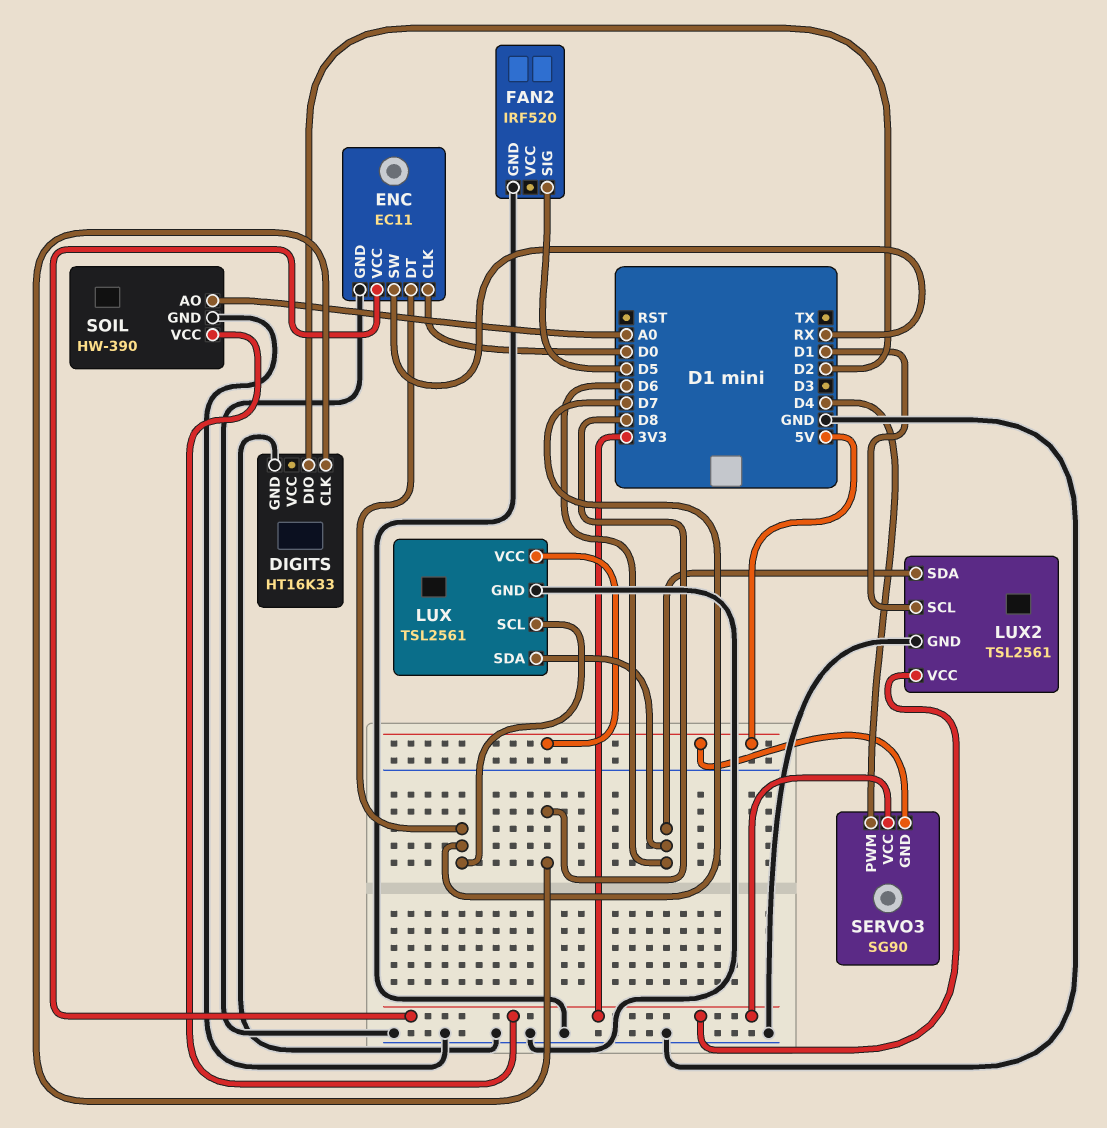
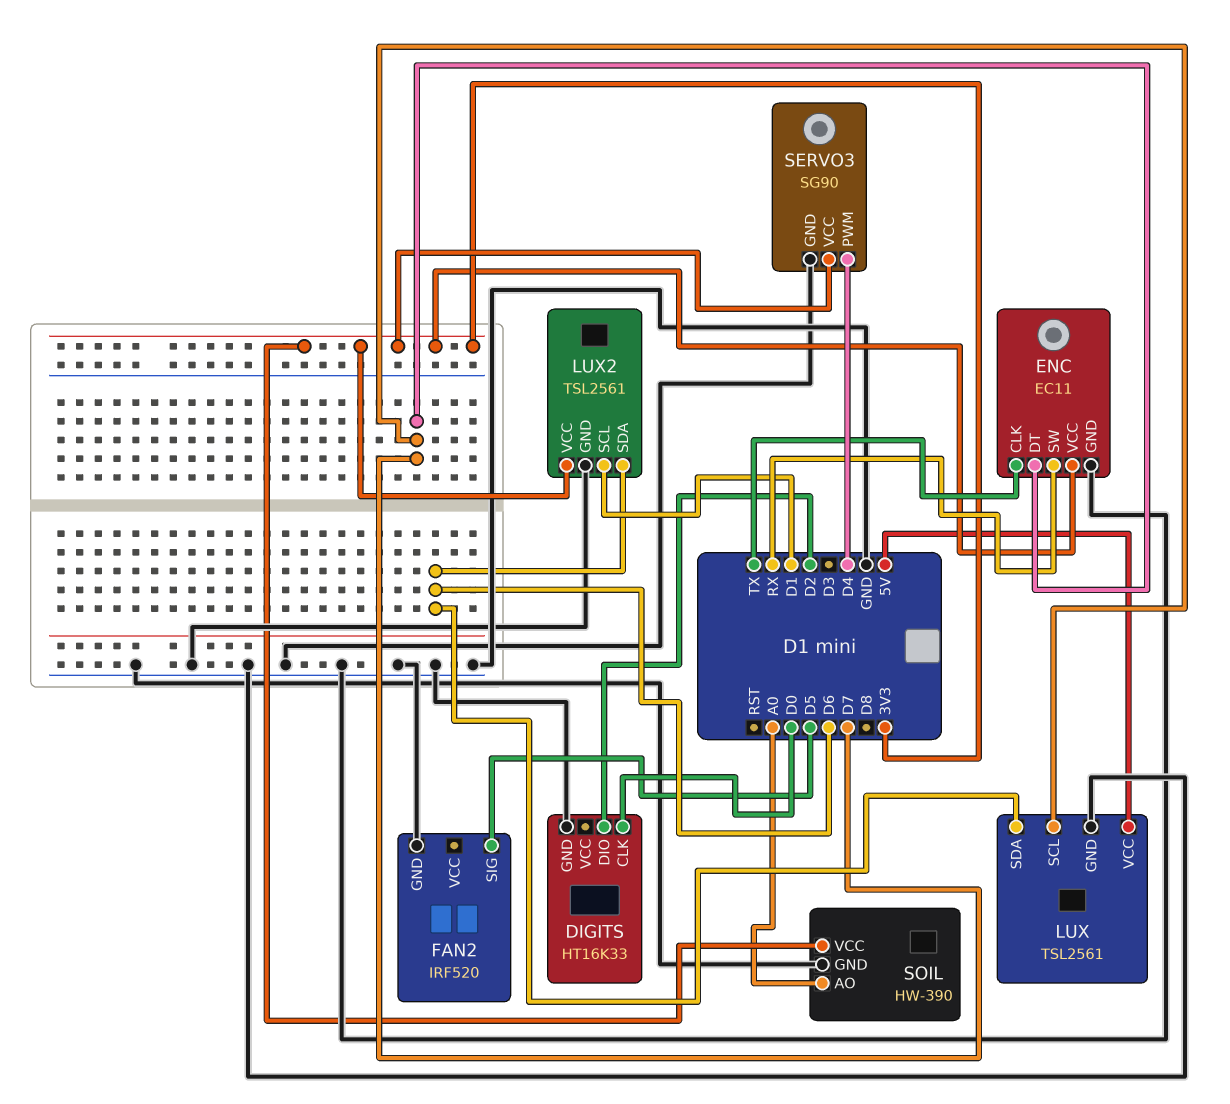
DIGITS pin CLK: D8 -> D0
ENC pin CLK: D0 -> TX
SERVO3 pin GND: 5V -> GND

